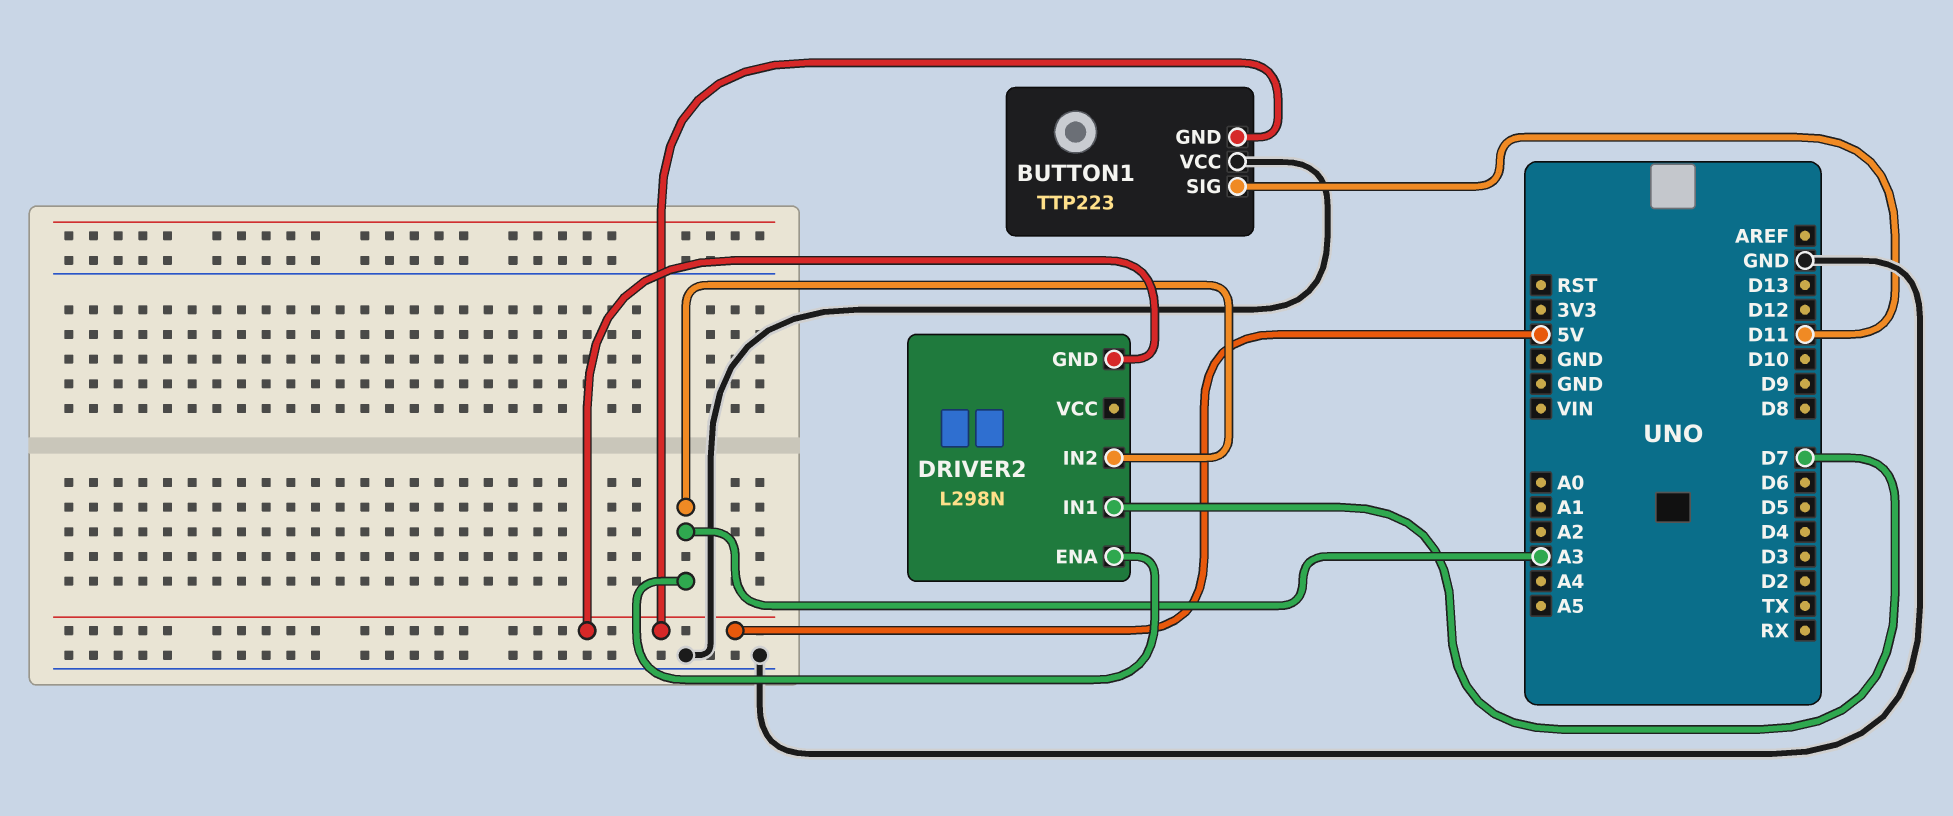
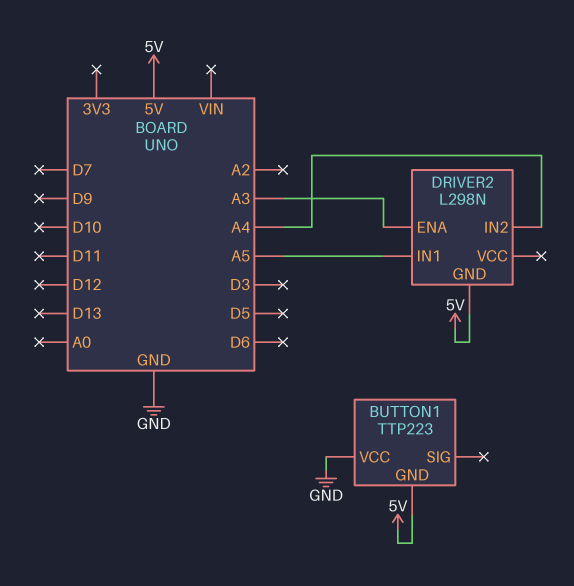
BUTTON1 pin SIG: D11 -> none
DRIVER2 pin IN1: D7 -> A5
DRIVER2 pin IN2: A3 -> A4

